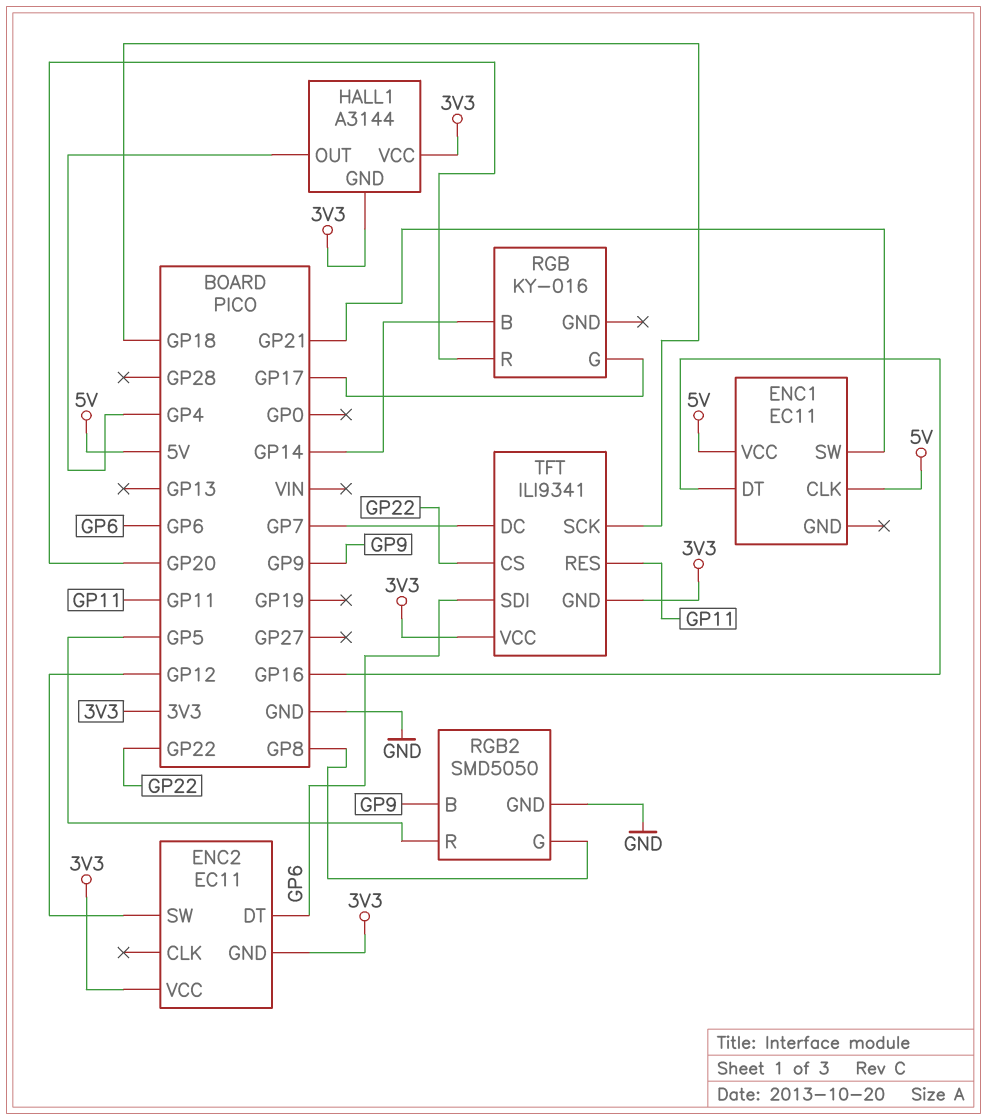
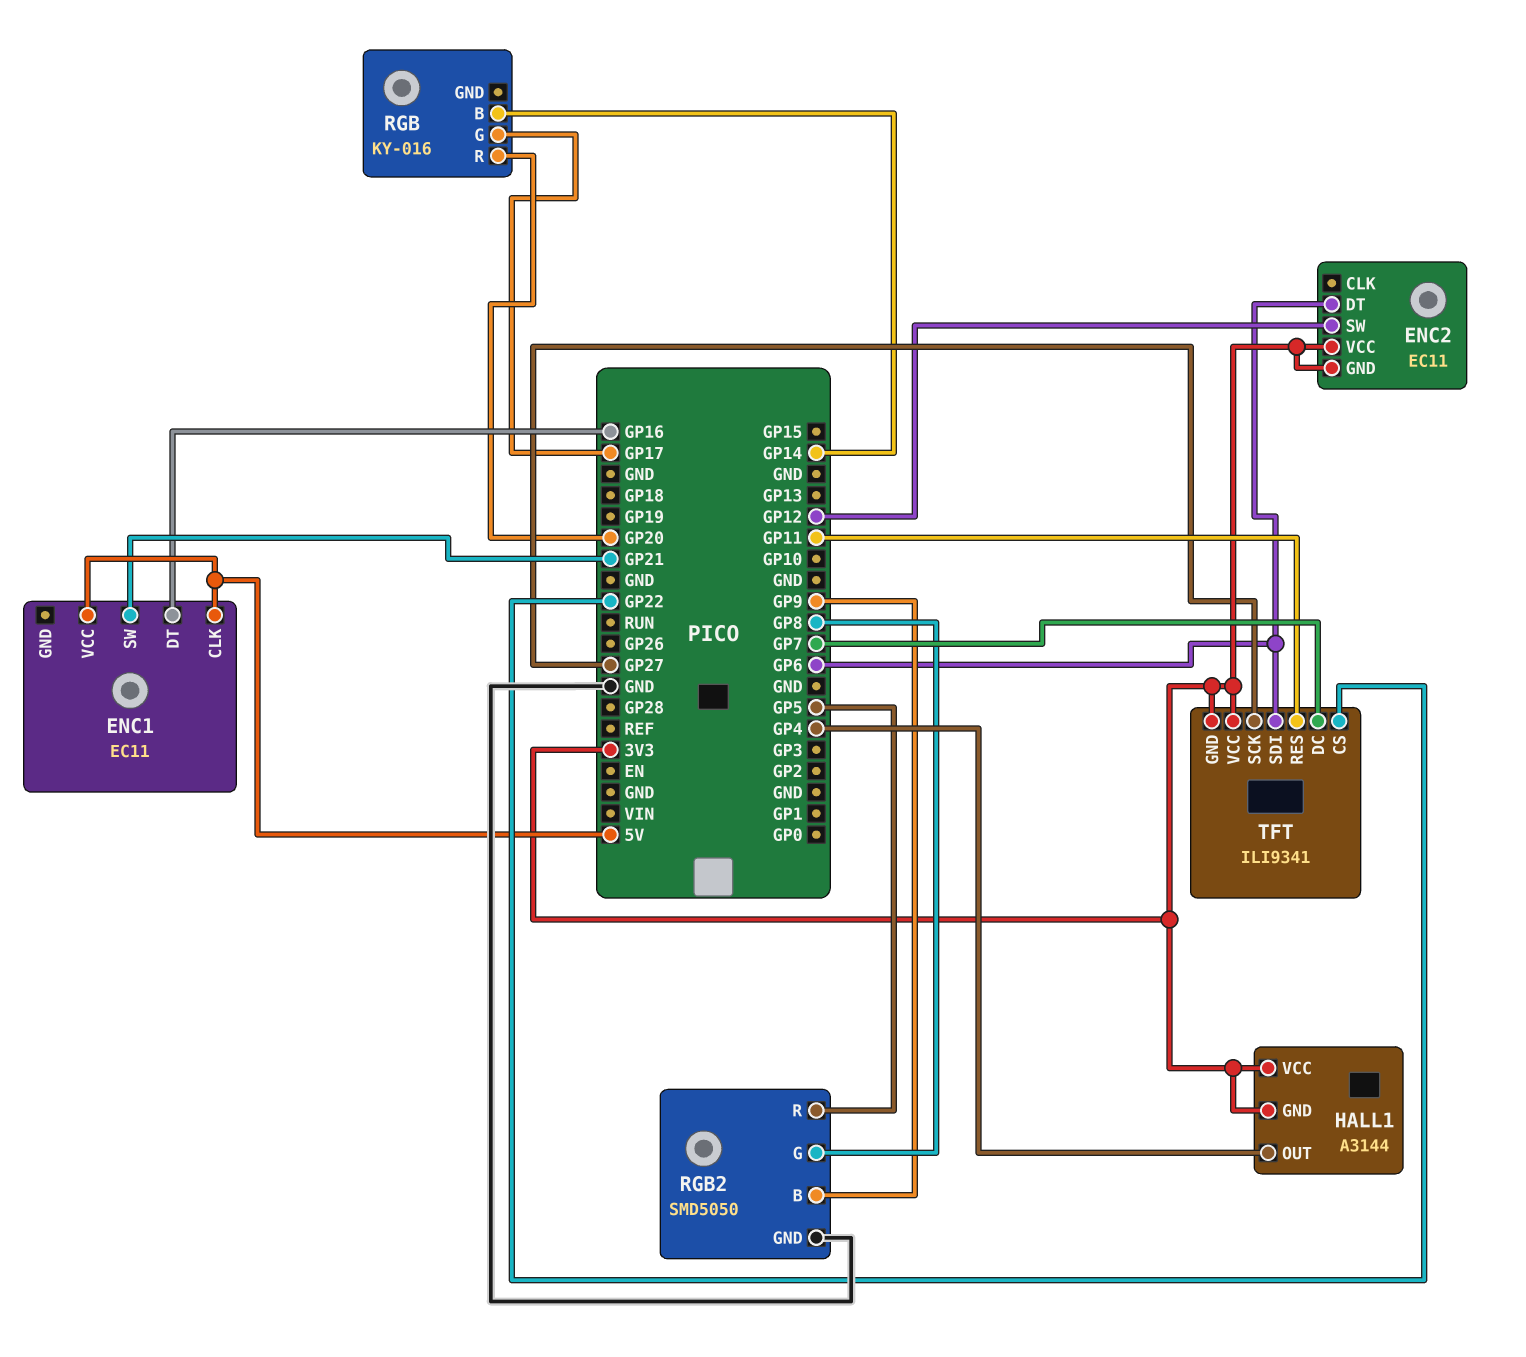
TFT pin SCK: GP18 -> GP27

